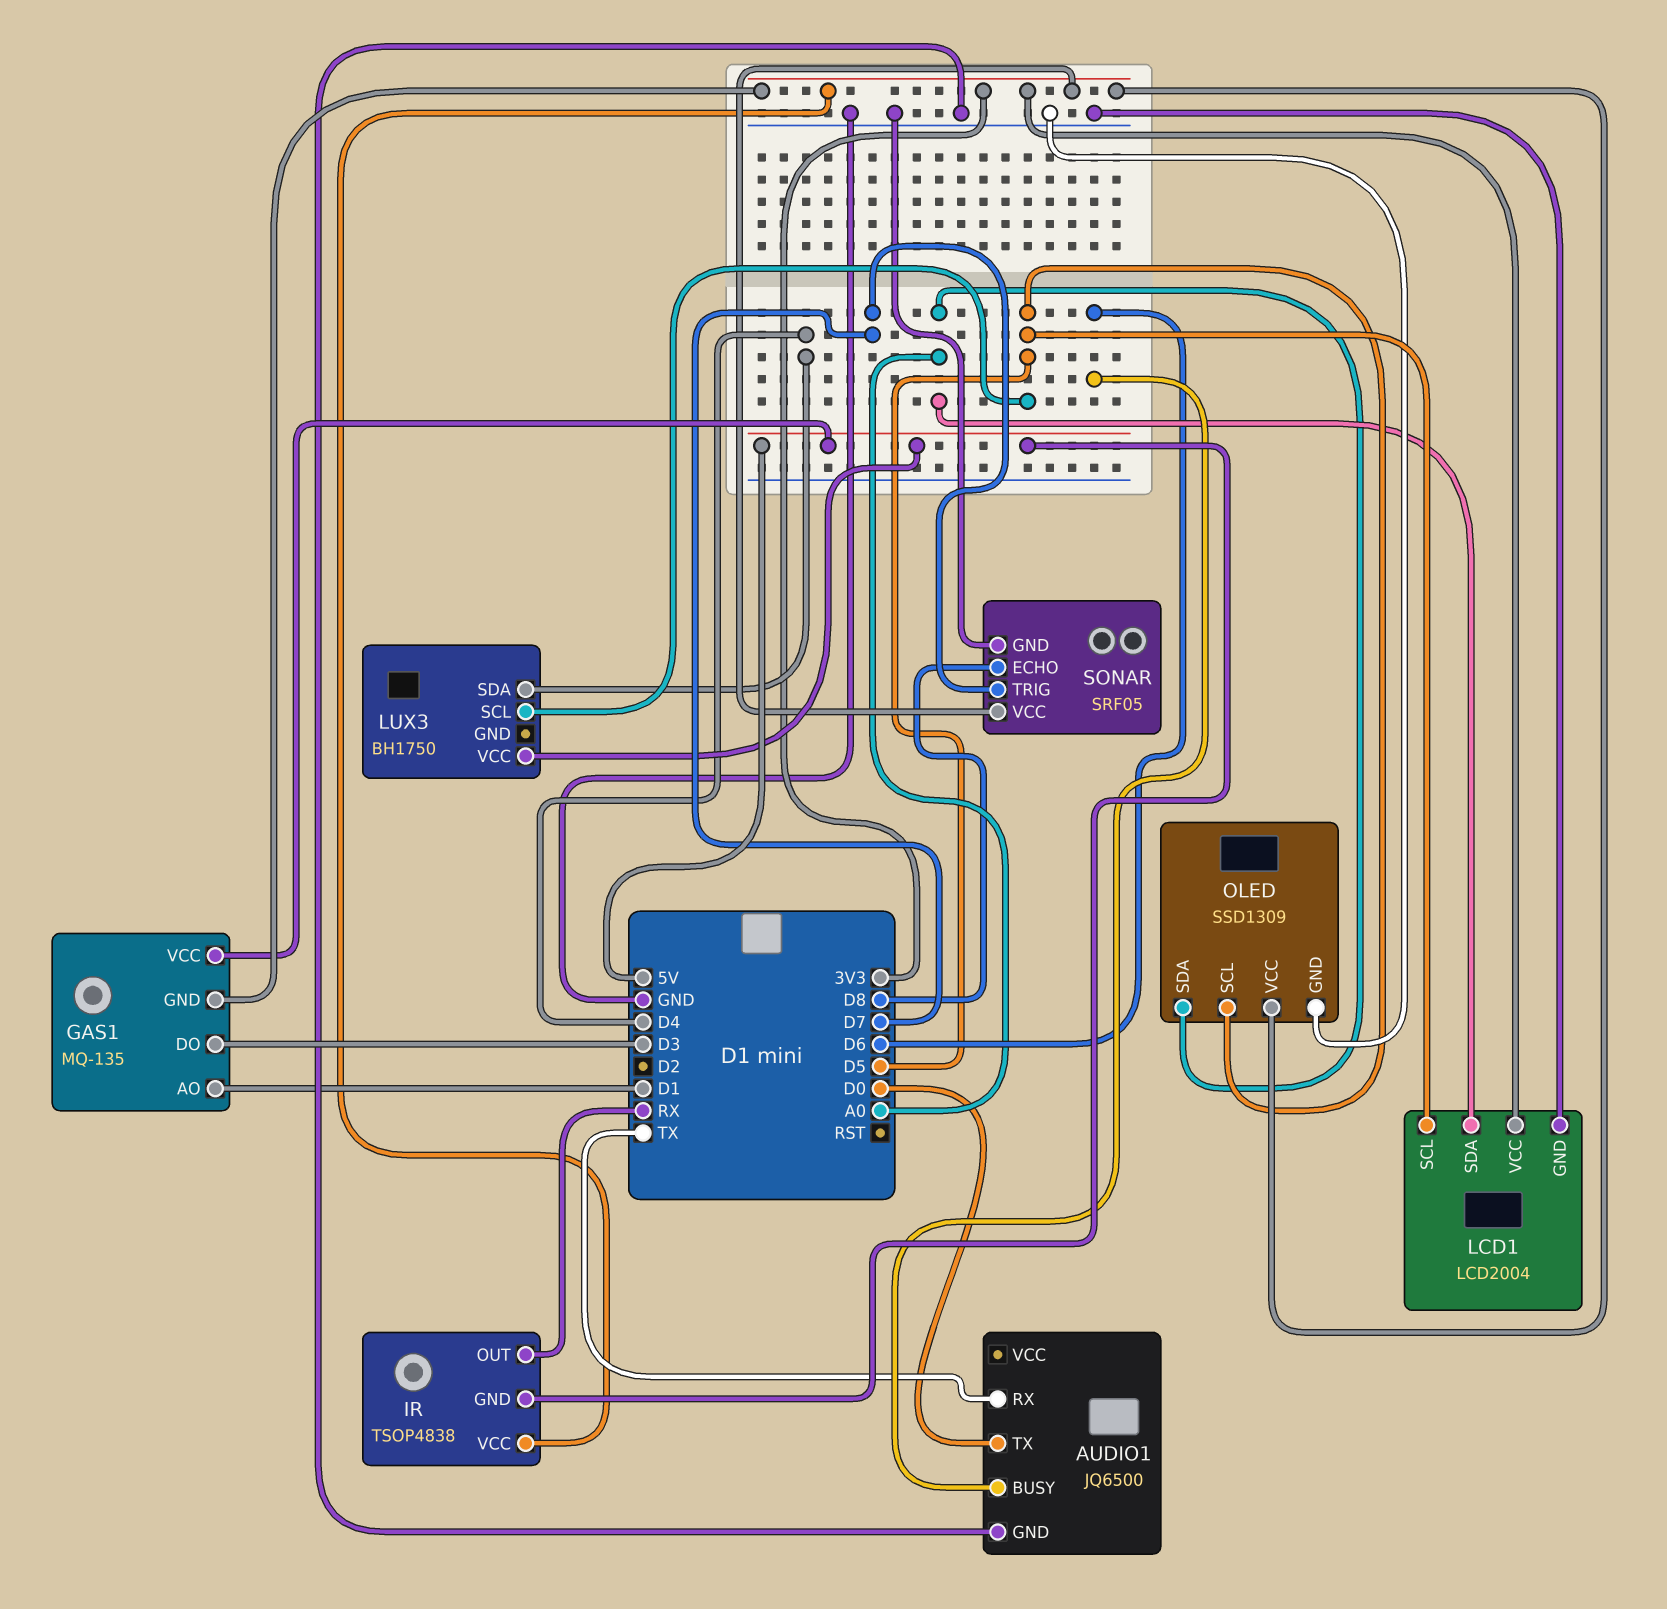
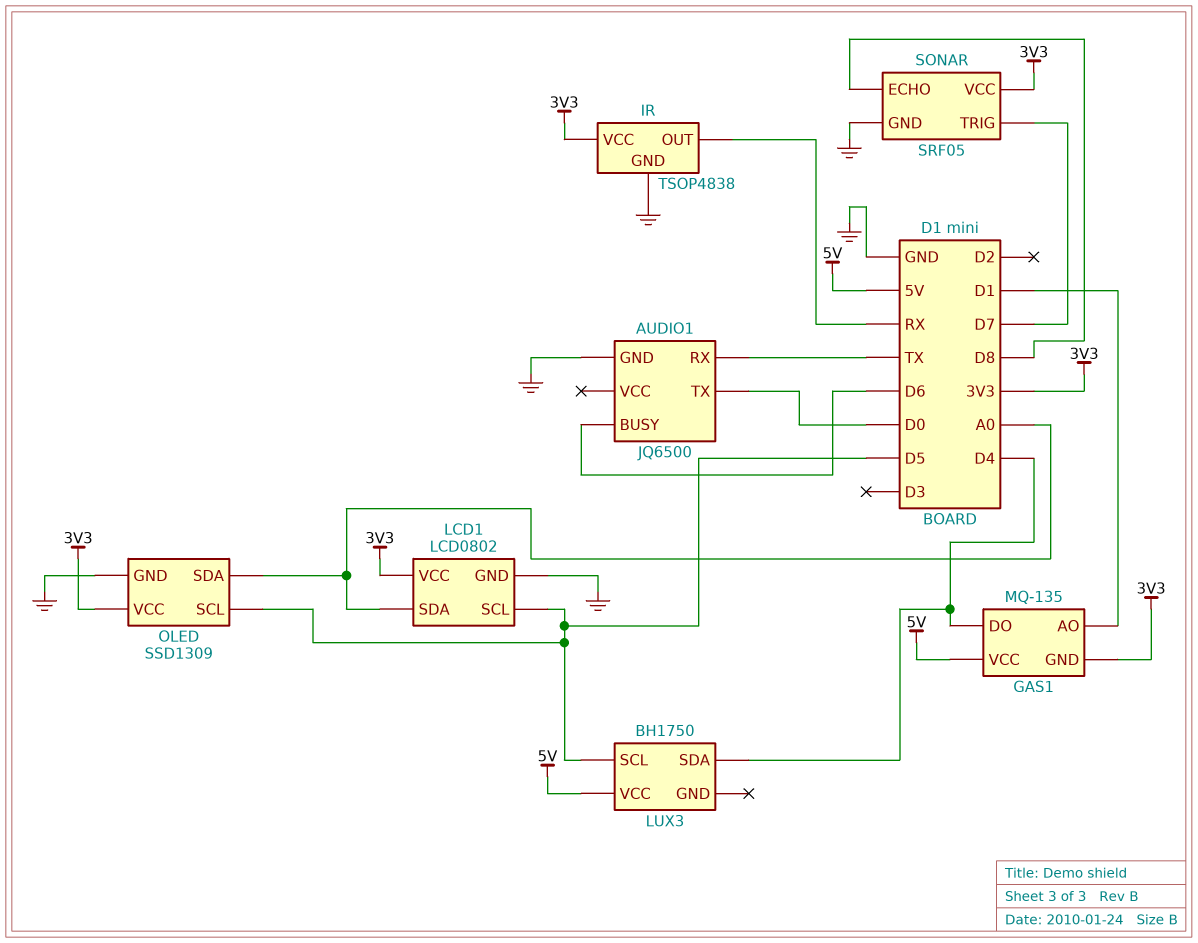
GAS1 pin DO: D3 -> D4
IR pin GND: 5V -> GND
LCD1: LCD2004 -> LCD0802

